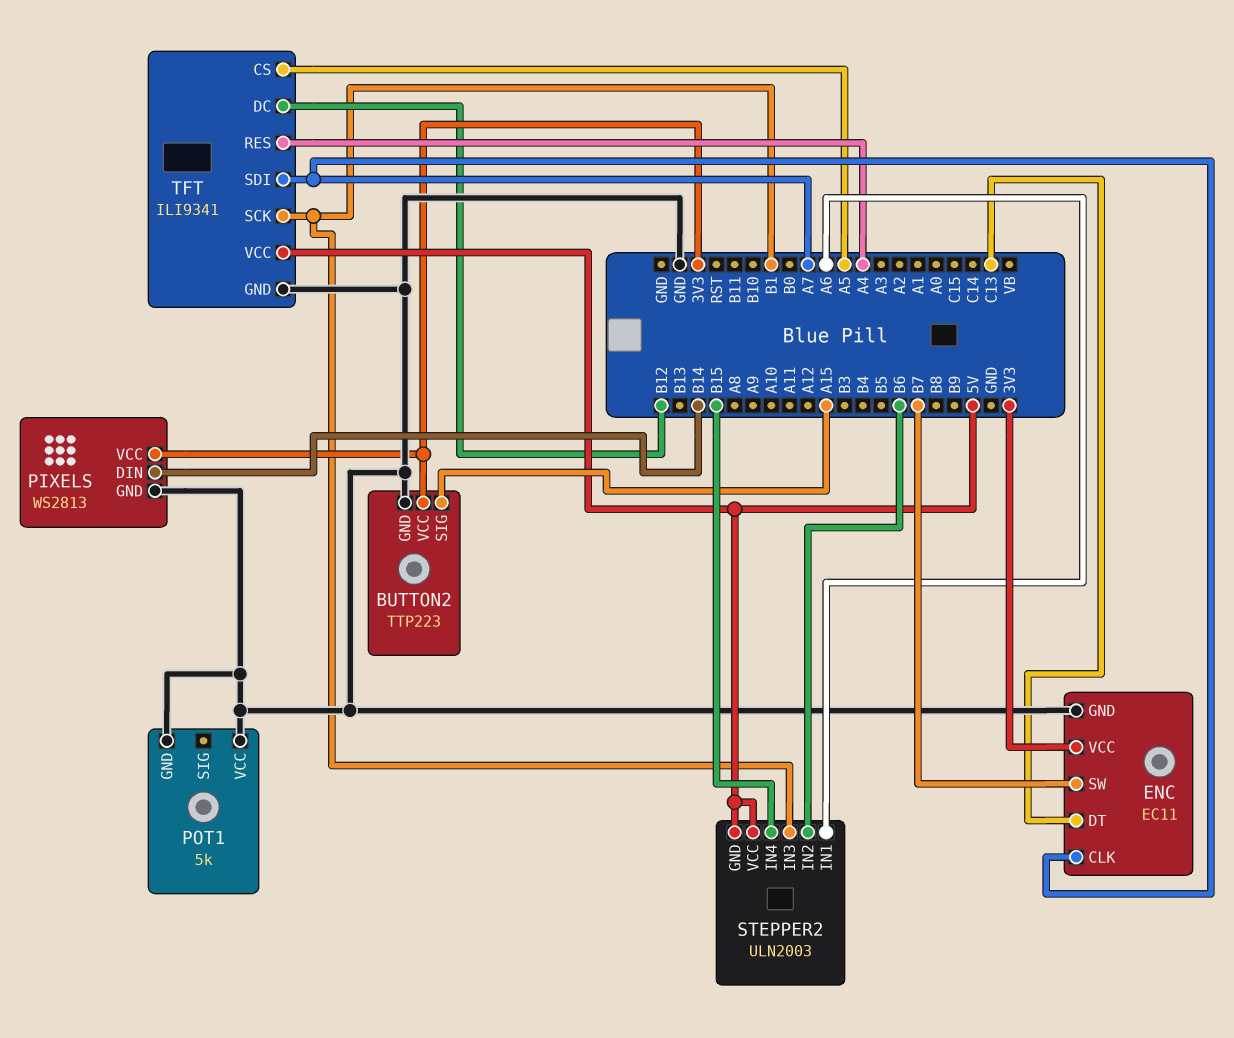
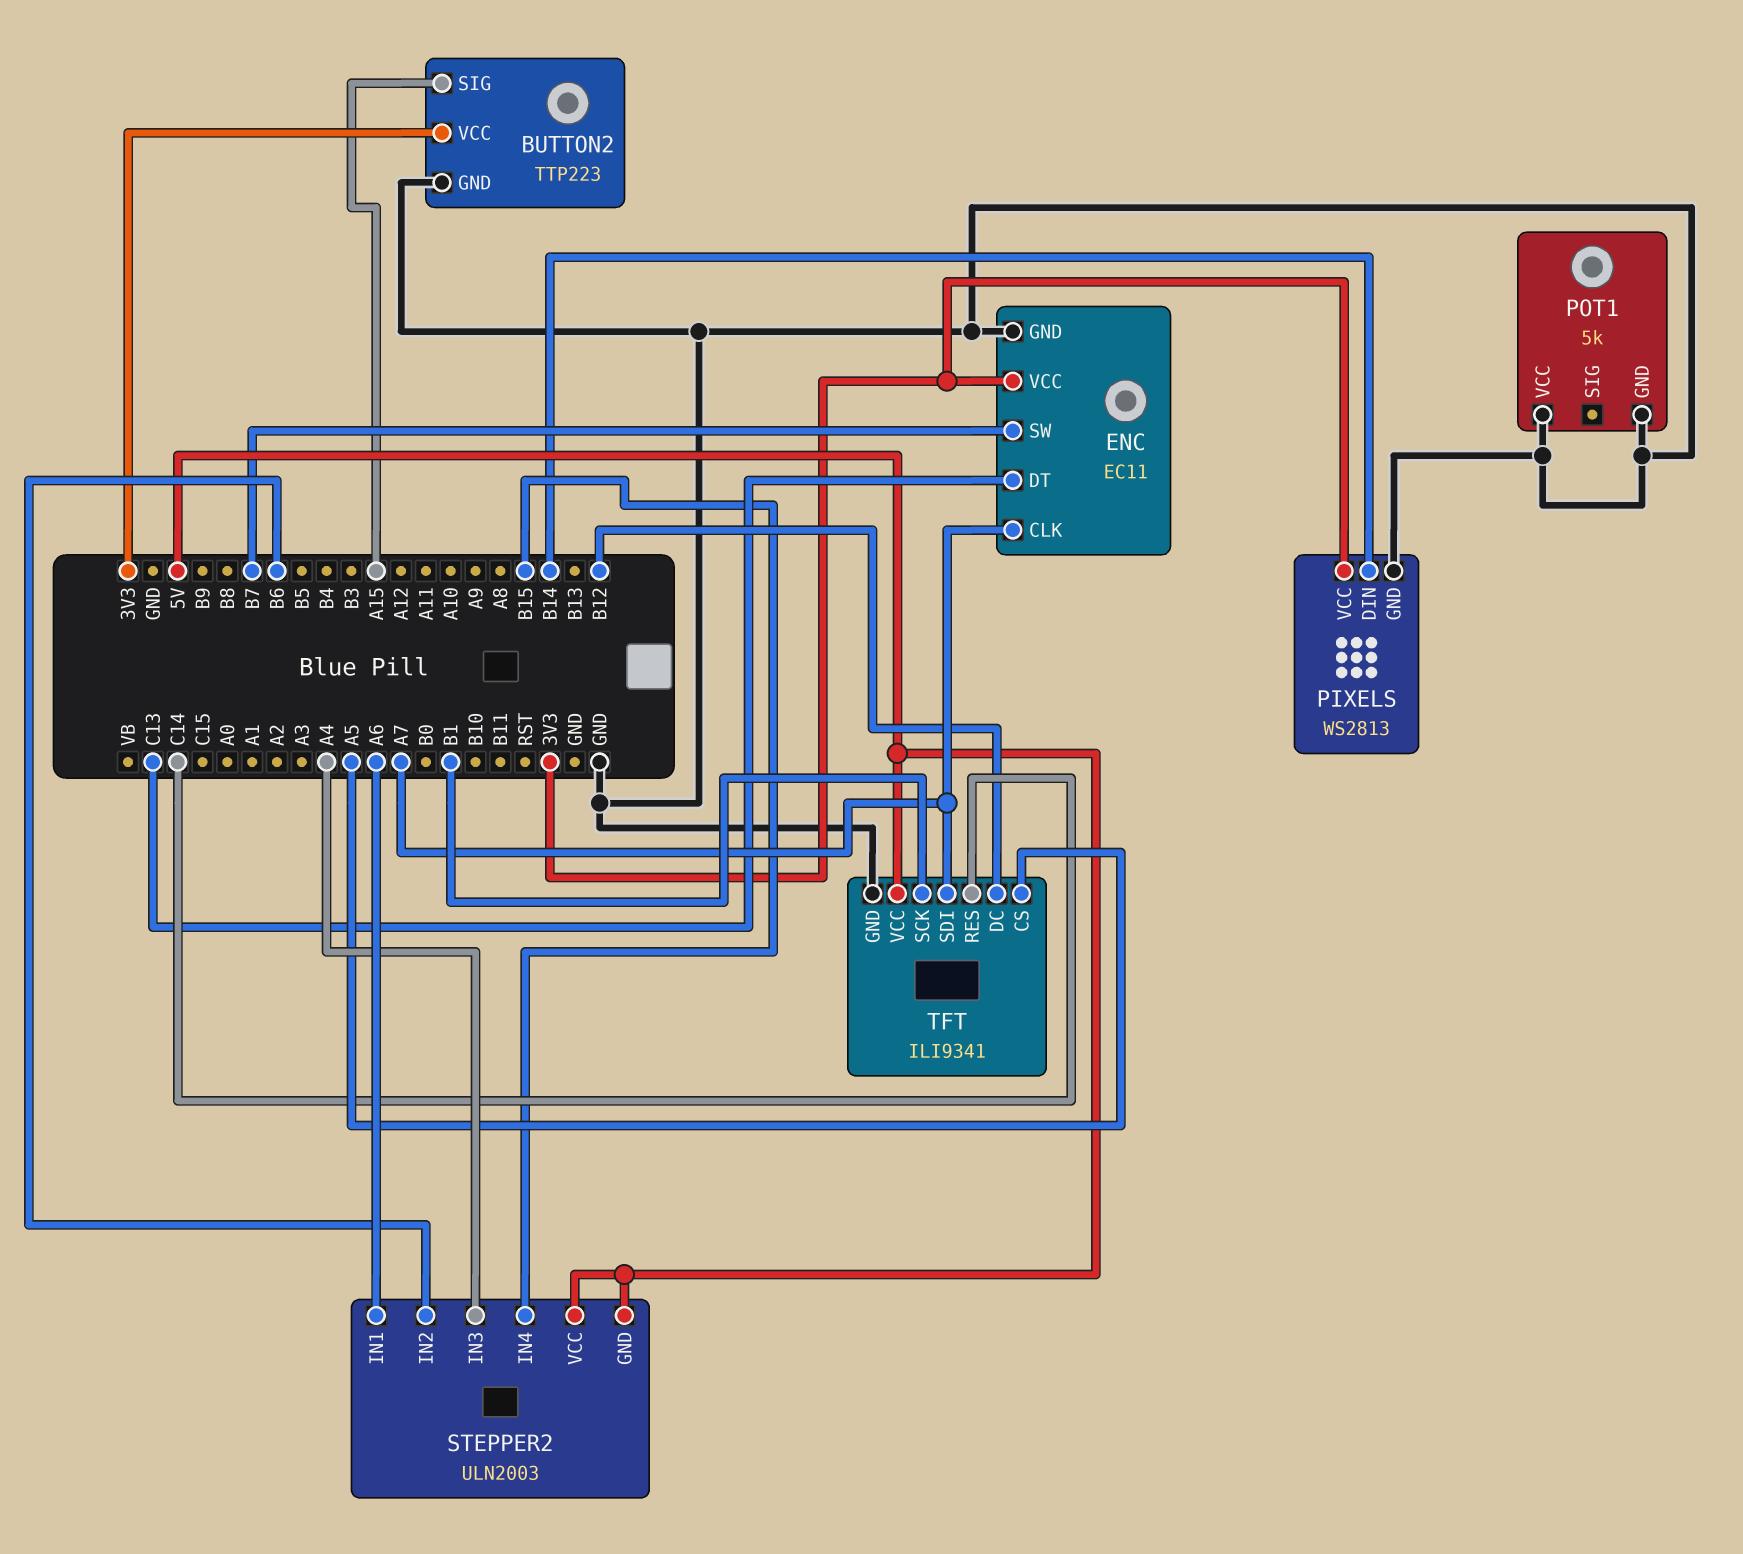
STEPPER2 pin IN3: B1 -> A4
TFT pin RES: A4 -> C14

